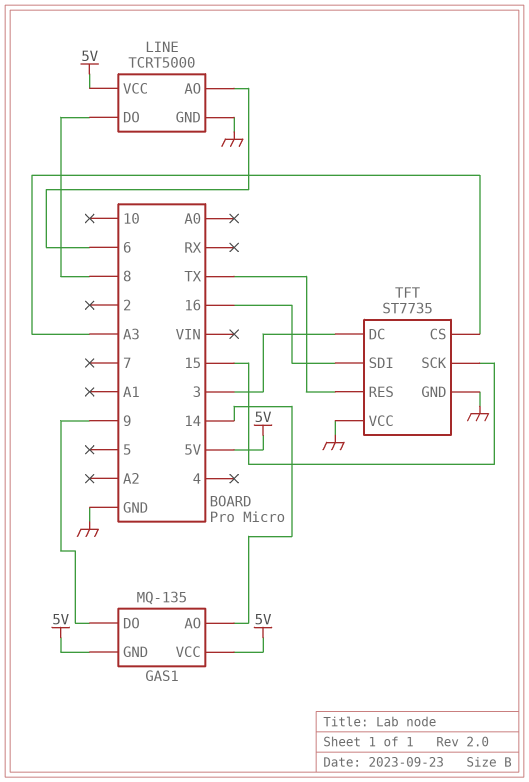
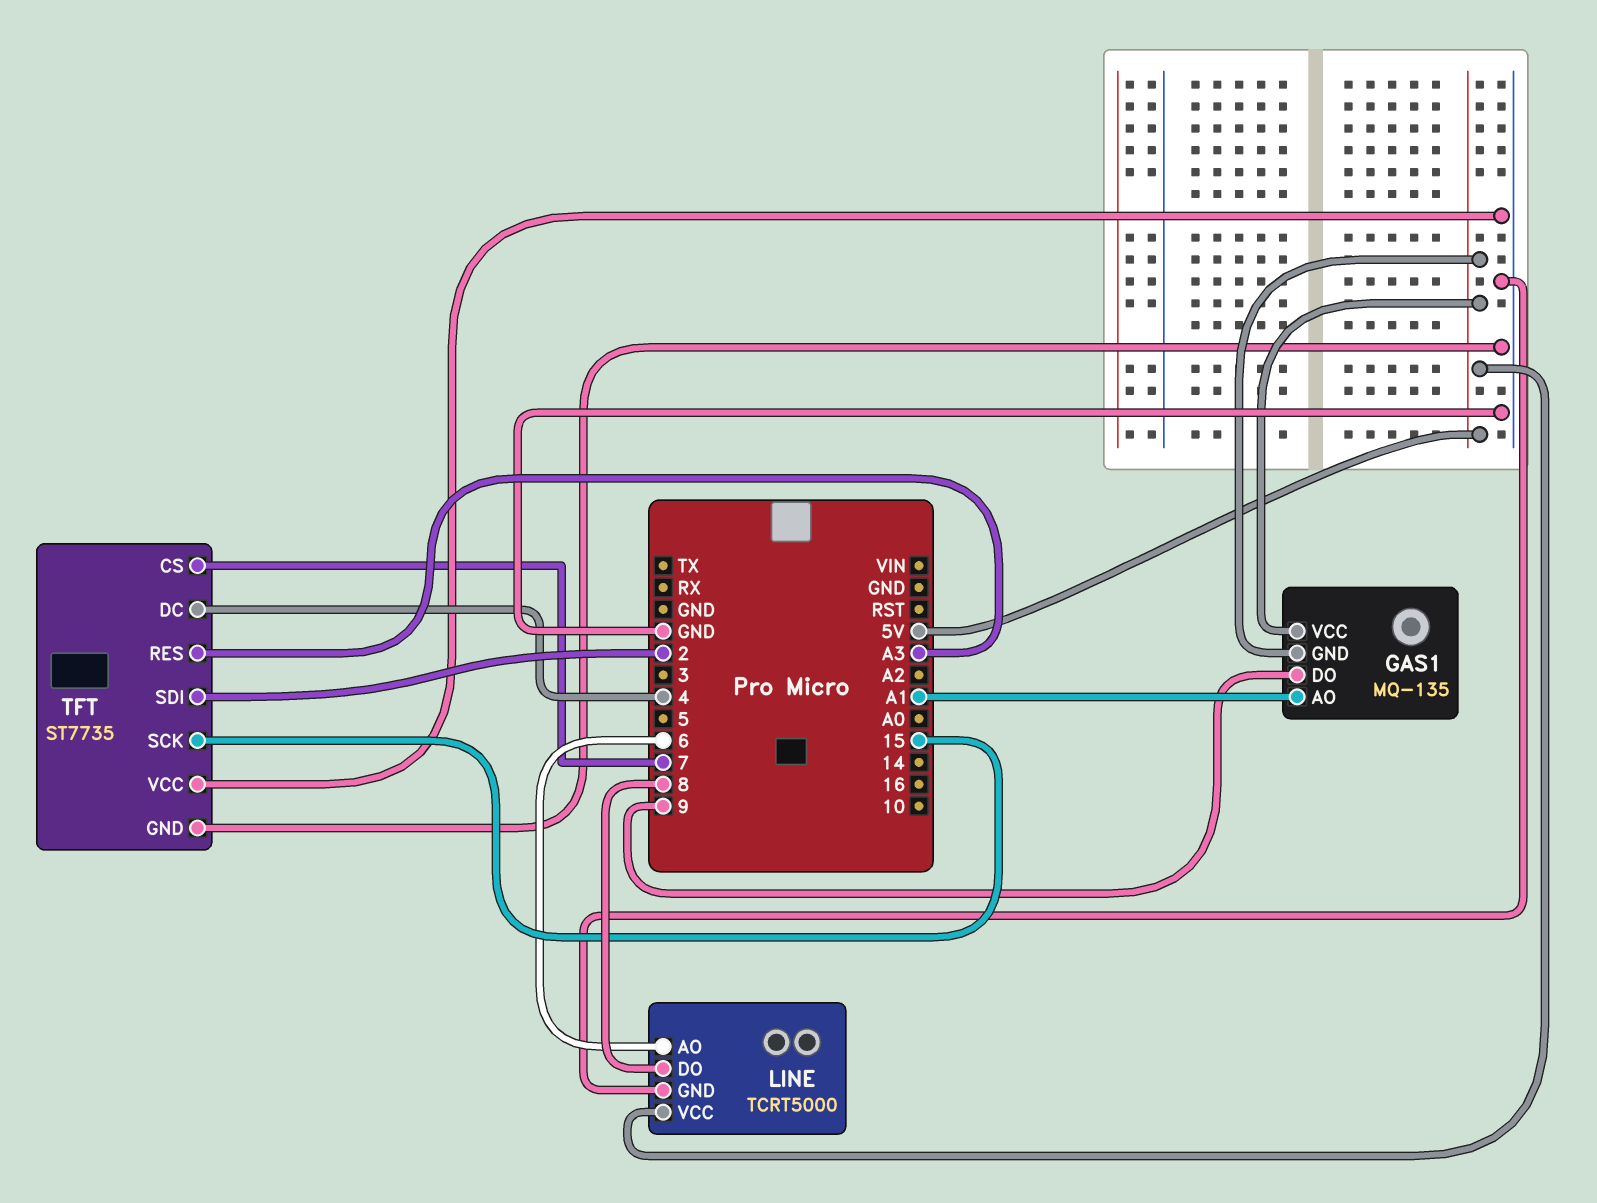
GAS1 pin AO: 14 -> A1
TFT pin CS: A3 -> 7
TFT pin DC: 3 -> 4
TFT pin RES: TX -> A3
TFT pin SDI: 16 -> 2

